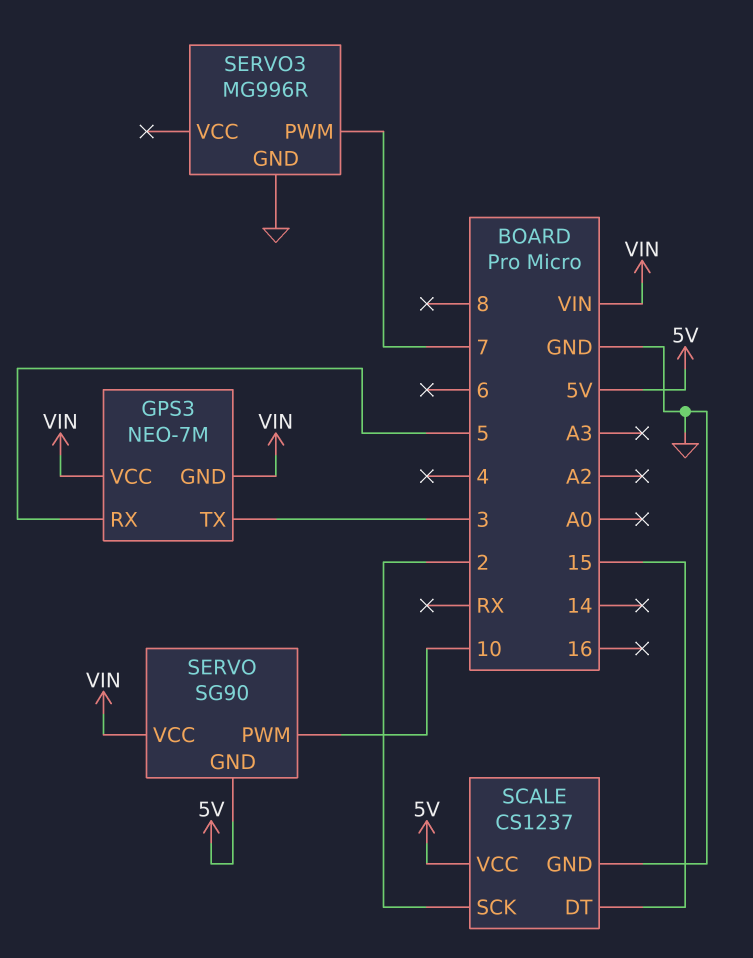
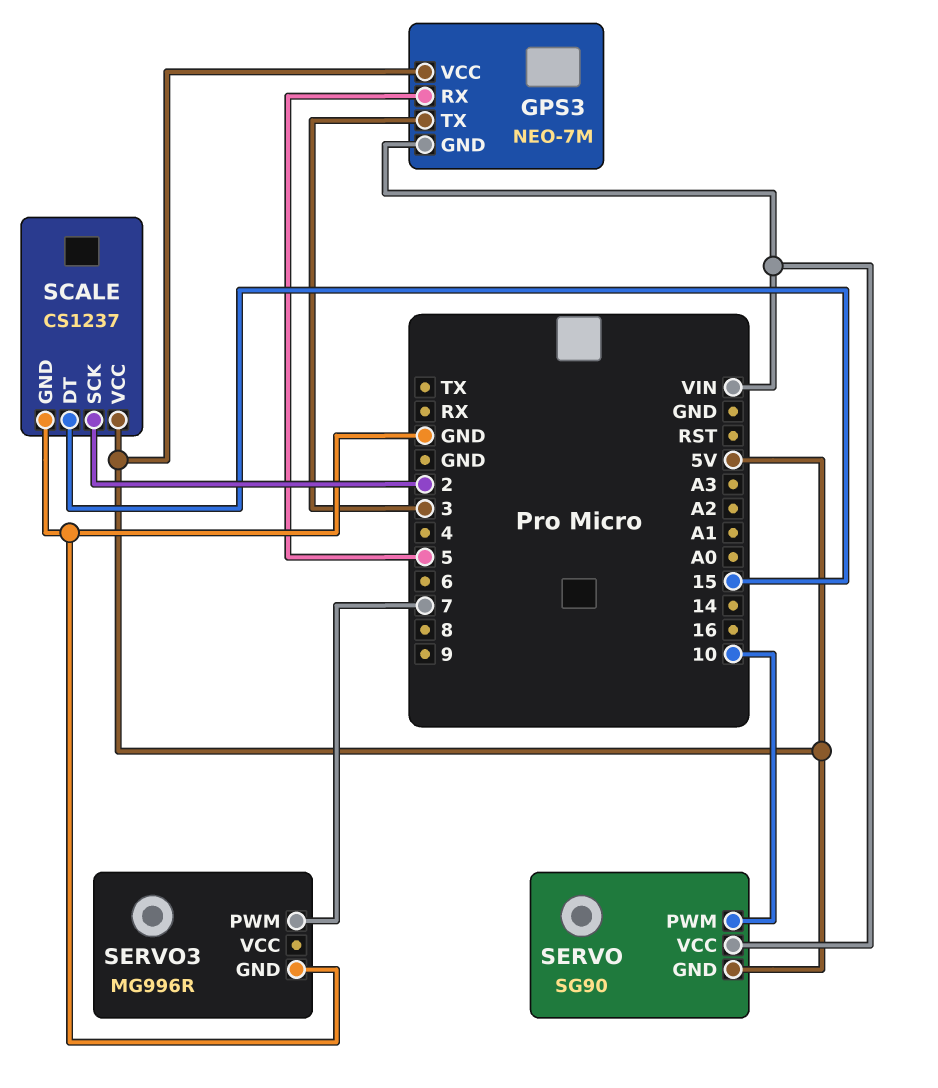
GPS3 pin VCC: VIN -> 5V

